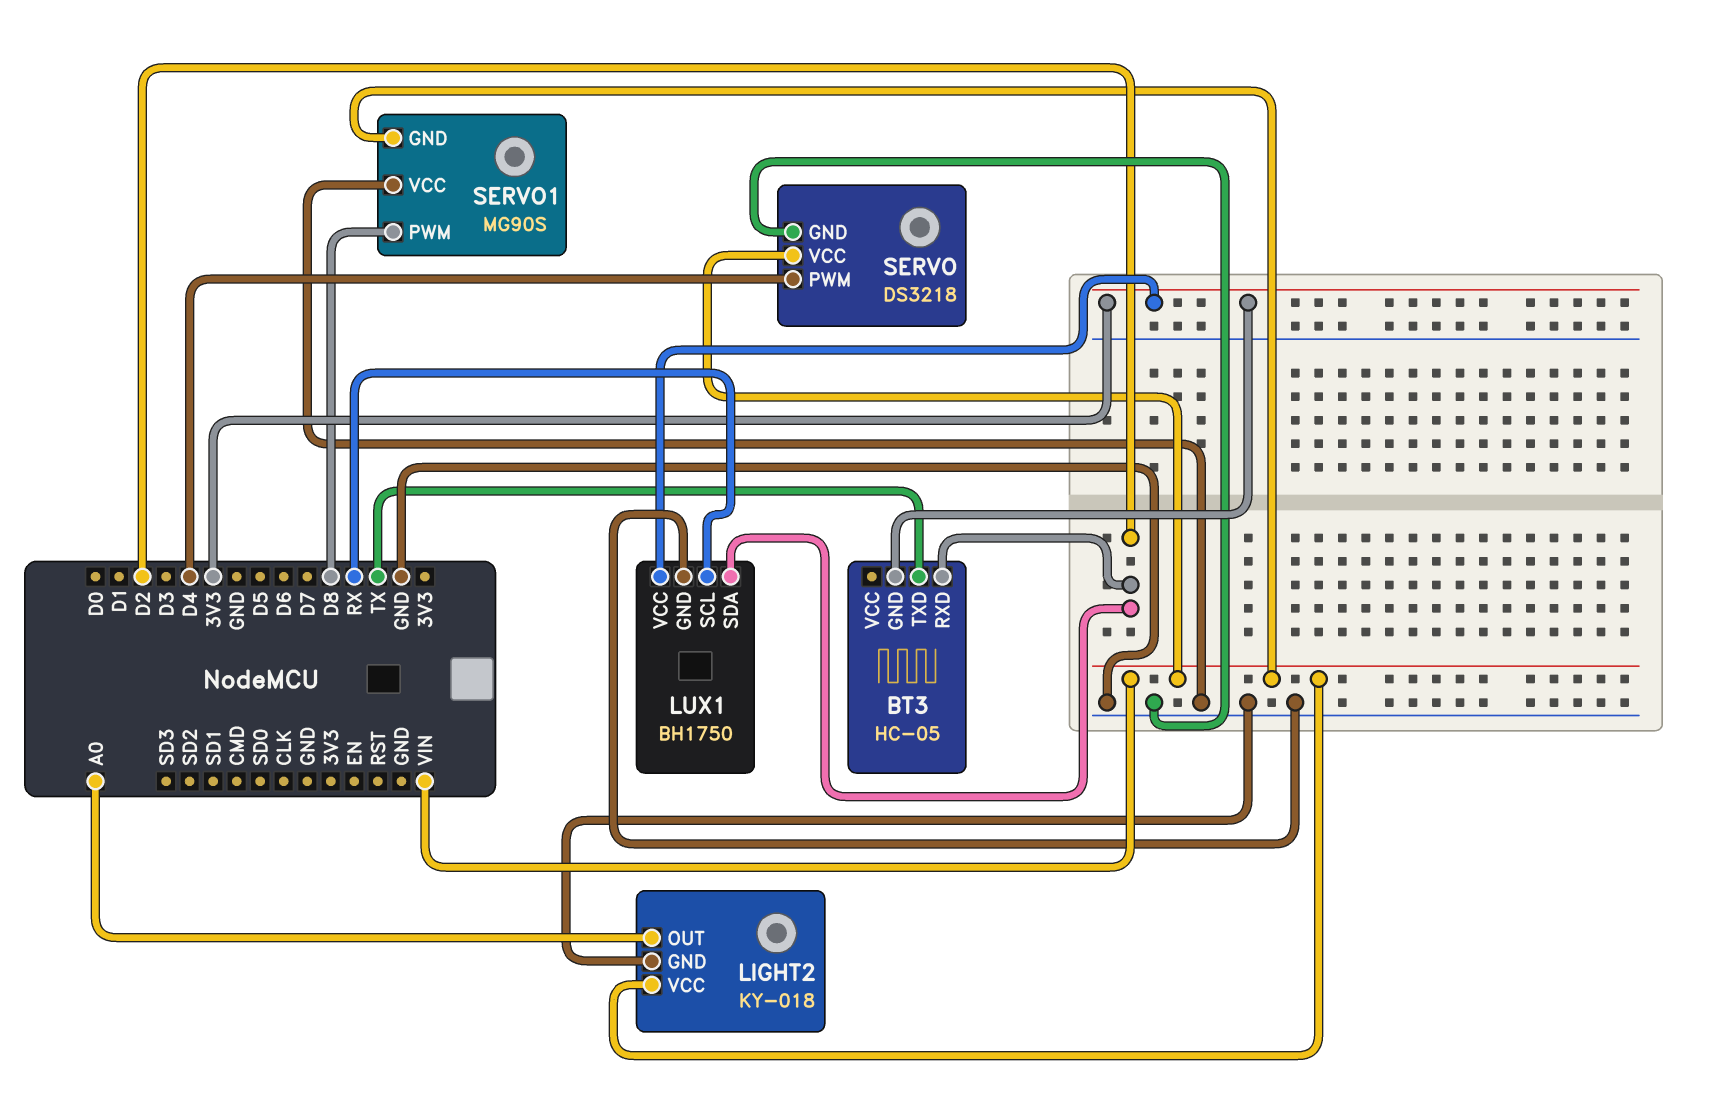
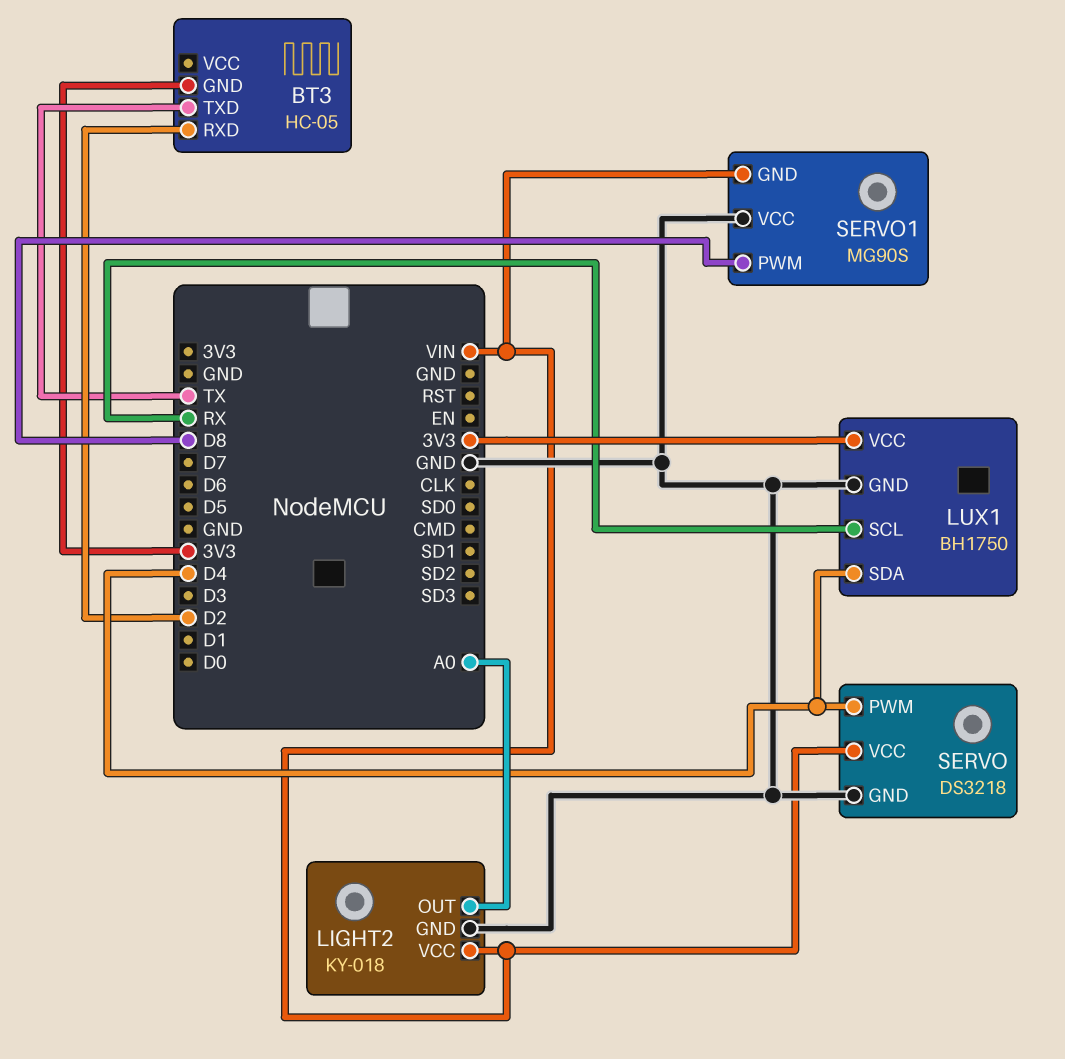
LUX1 pin SDA: D2 -> D4

